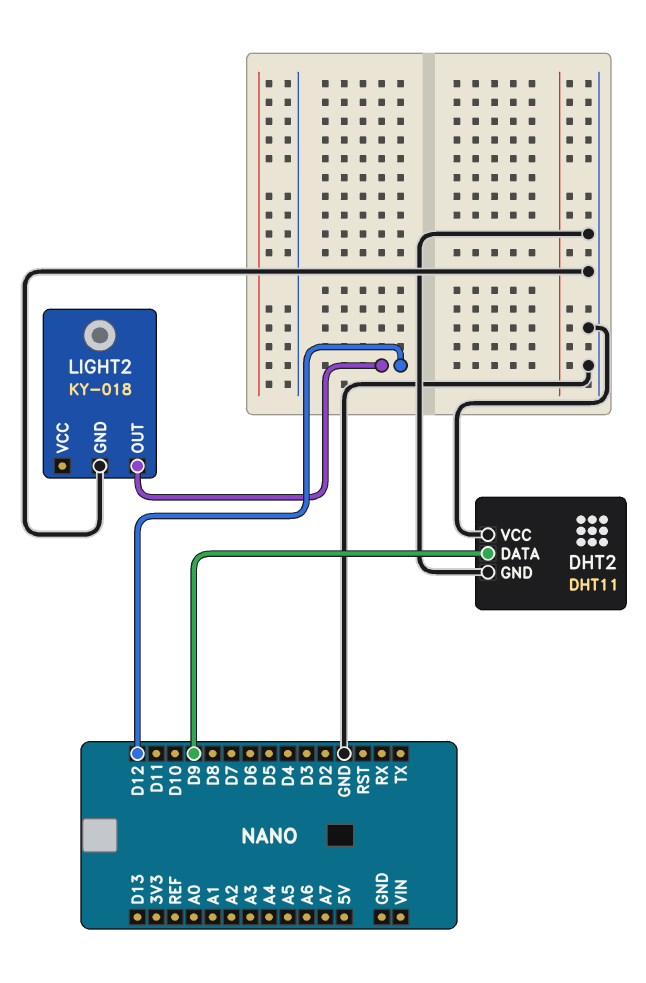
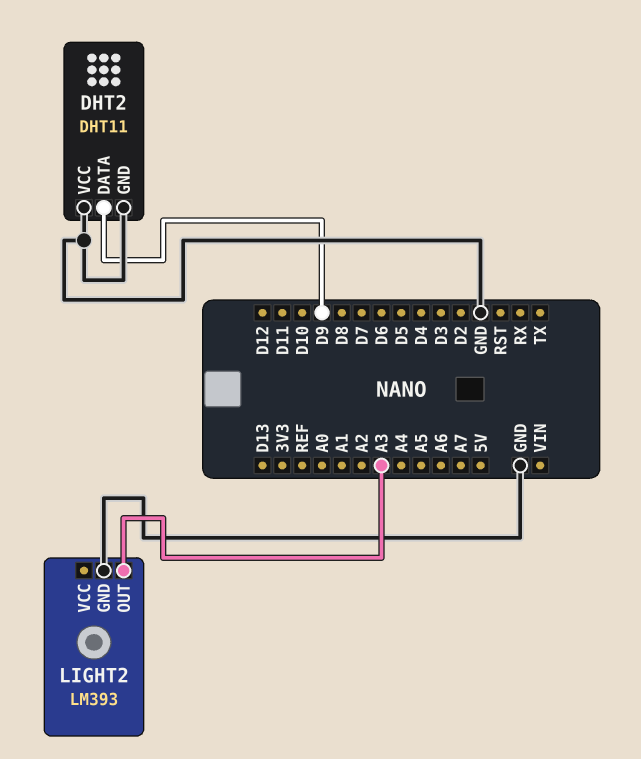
LIGHT2: KY-018 -> LM393
LIGHT2 pin OUT: D12 -> A3

